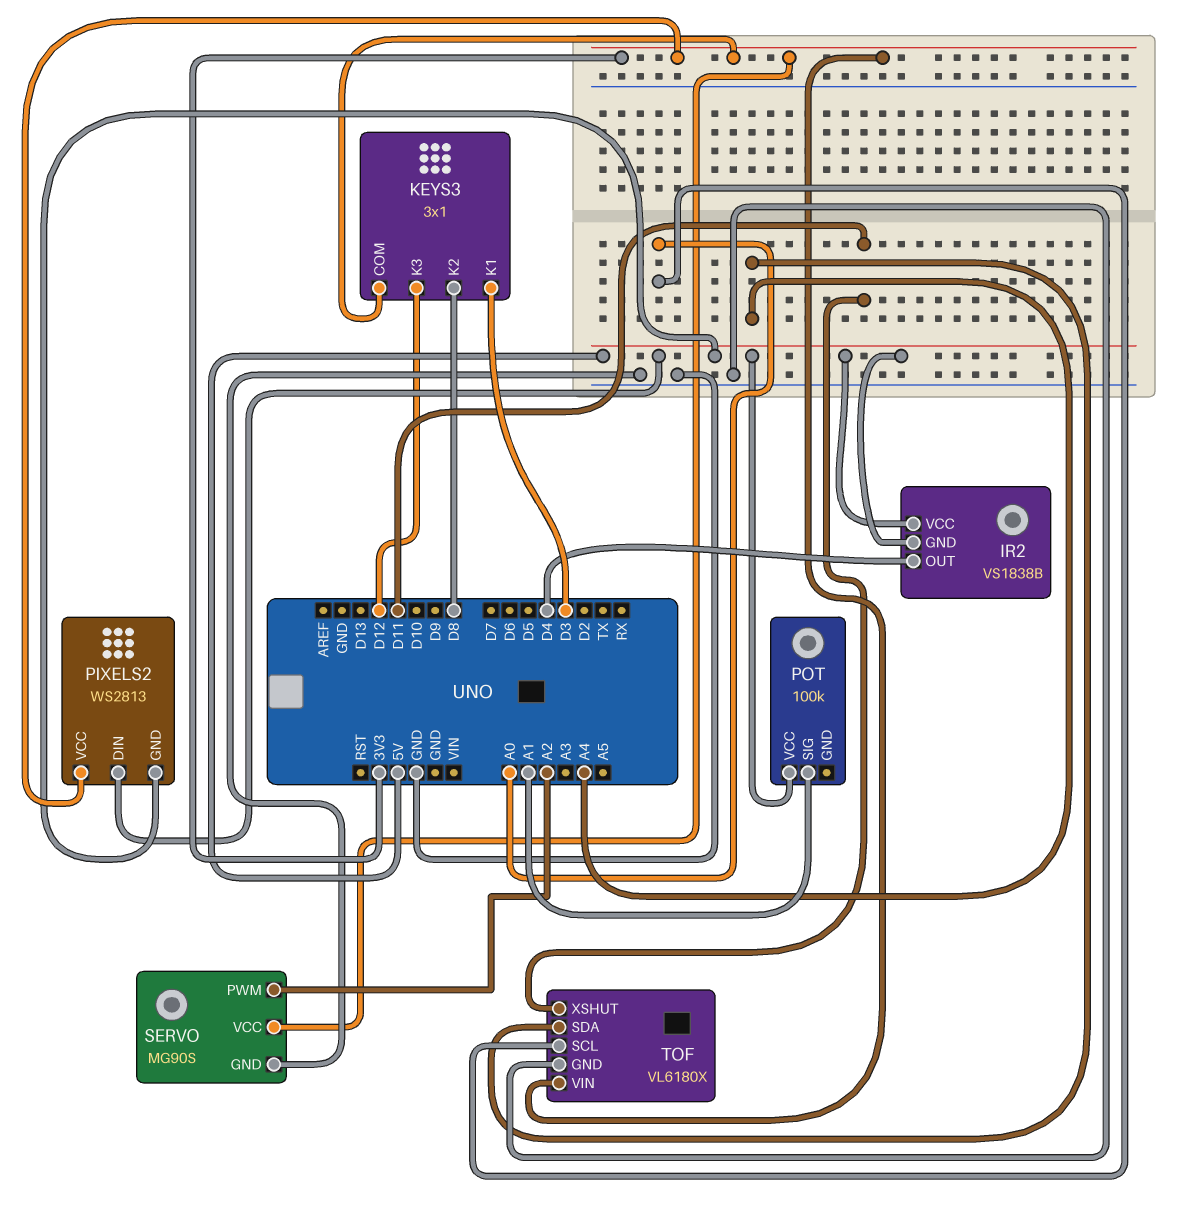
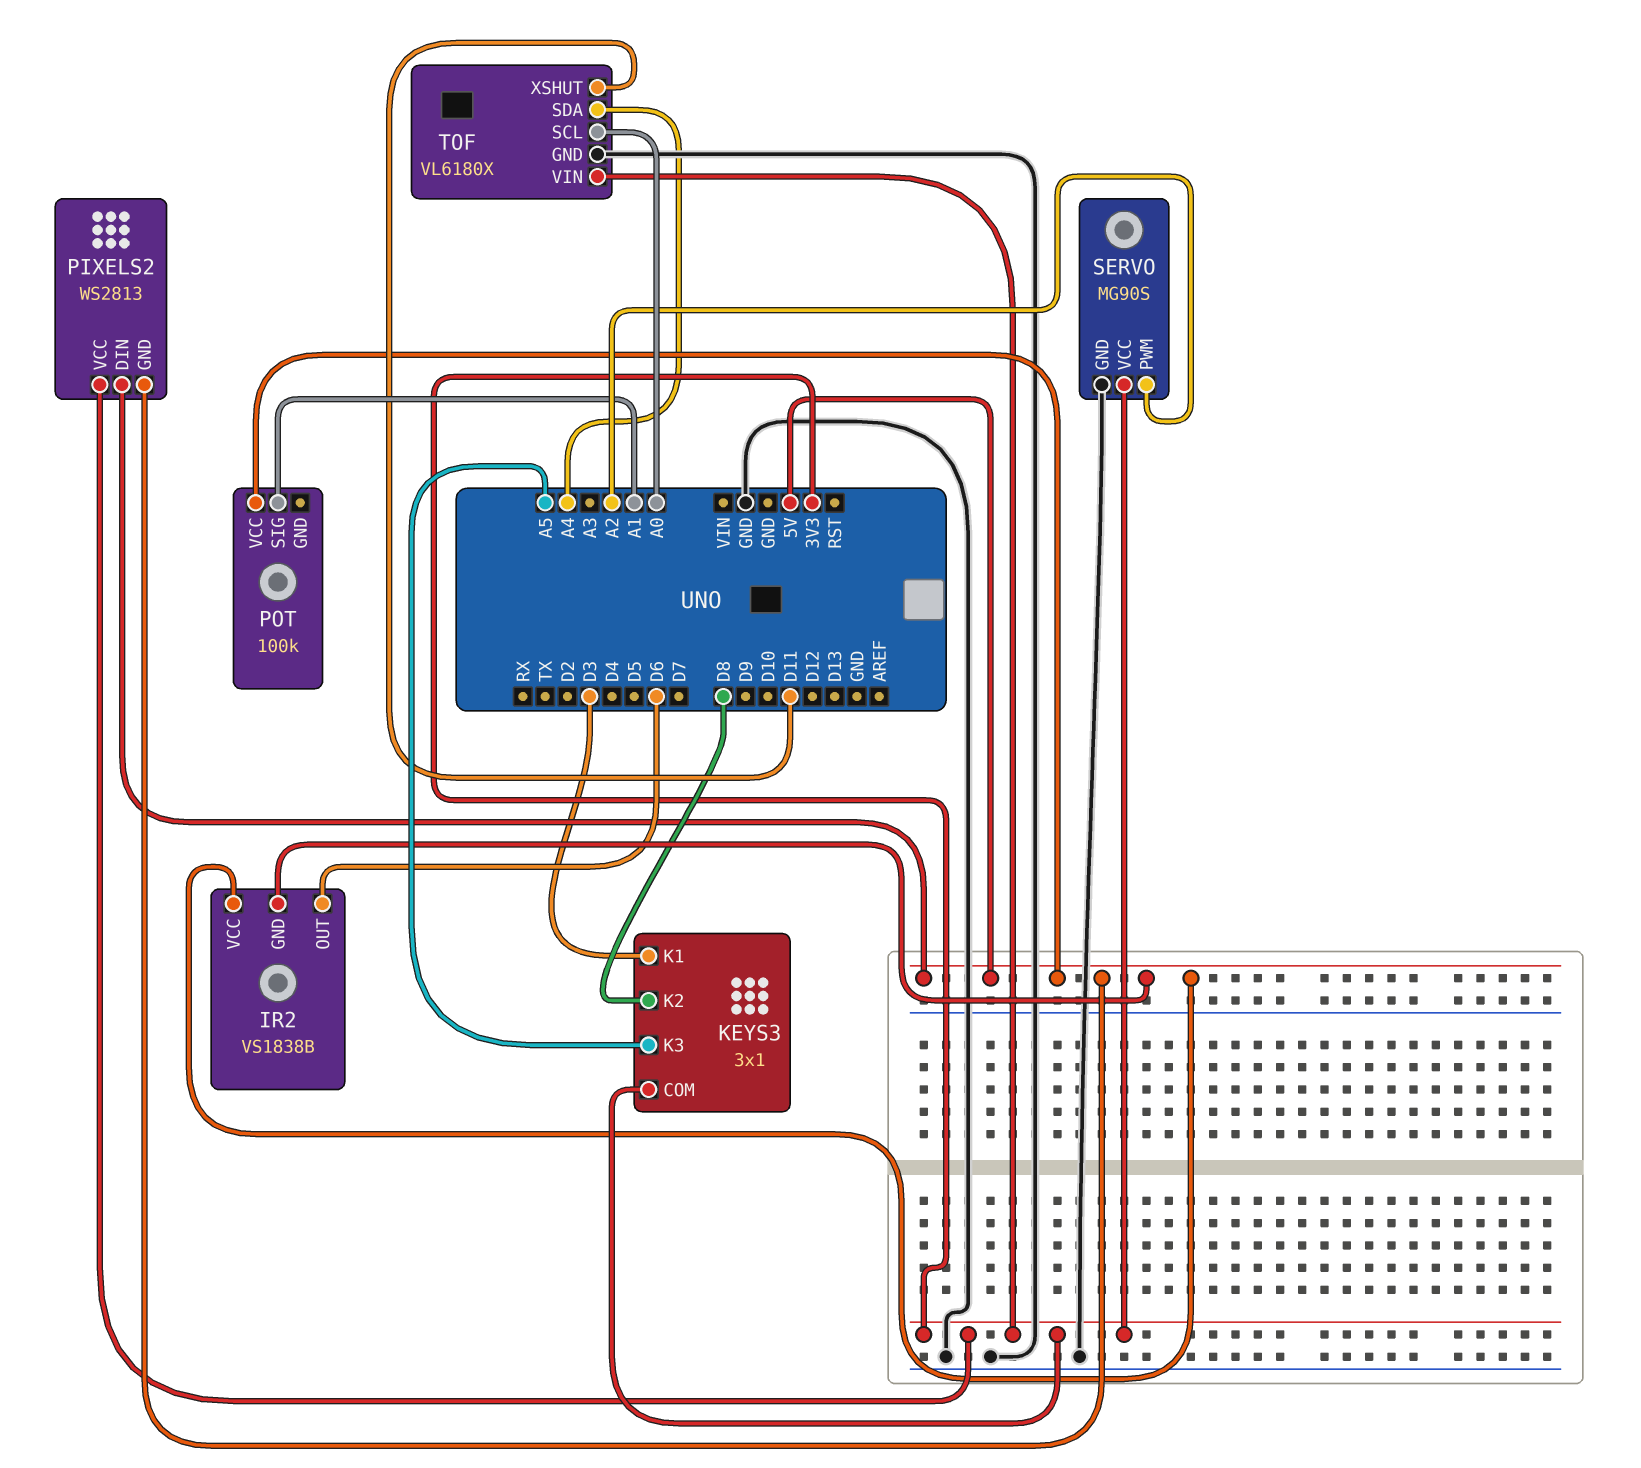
IR2 pin OUT: D4 -> D6
KEYS3 pin K3: D12 -> A5

